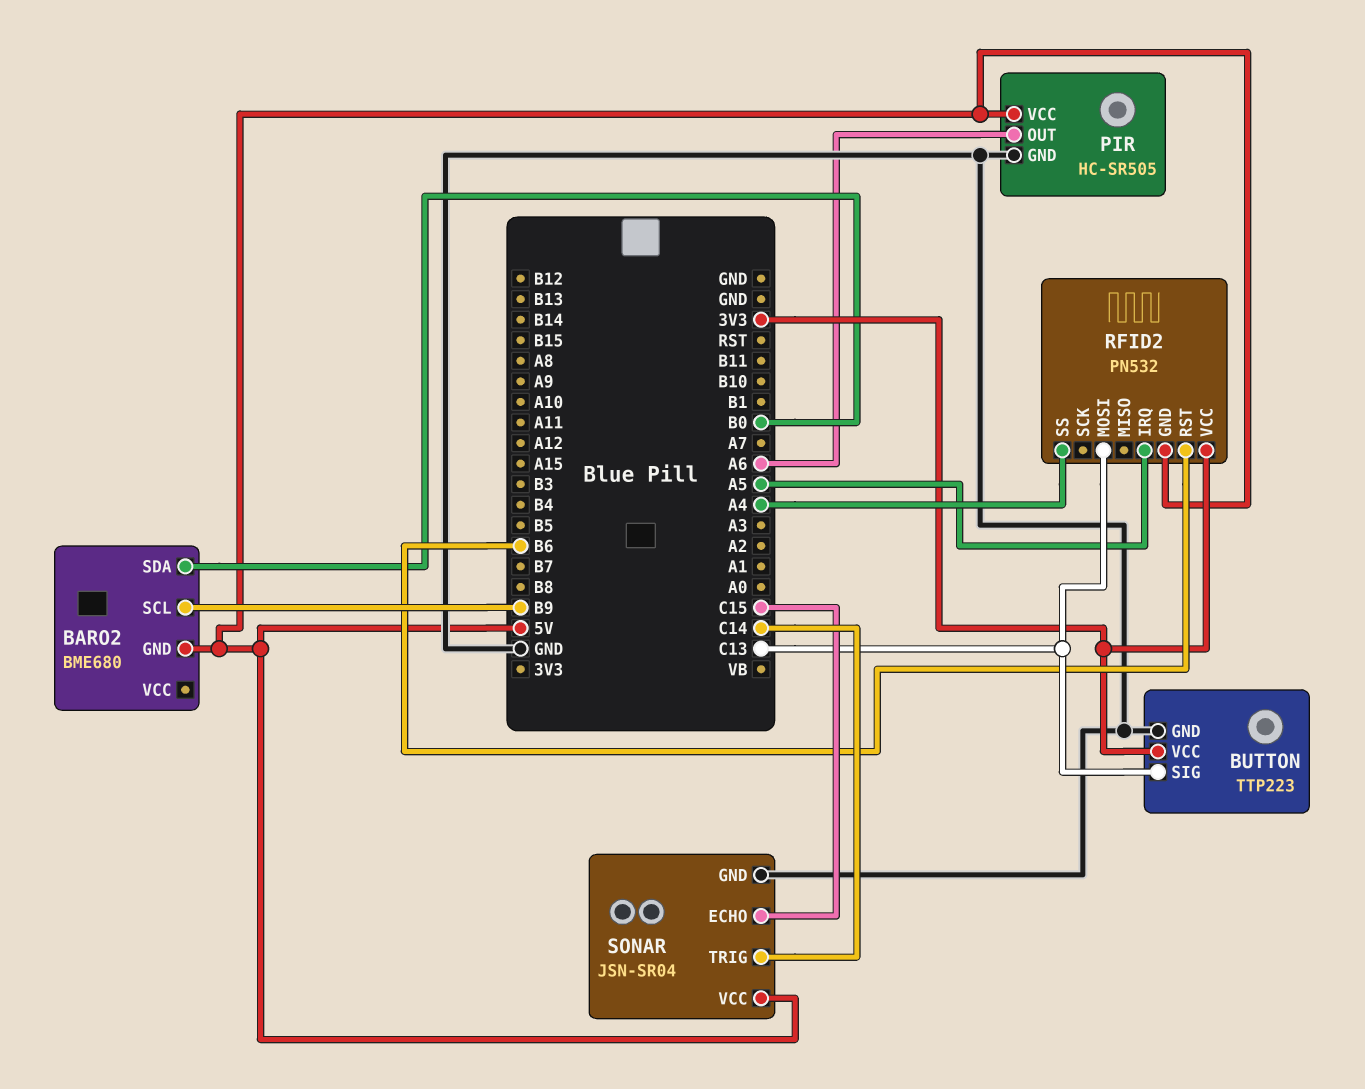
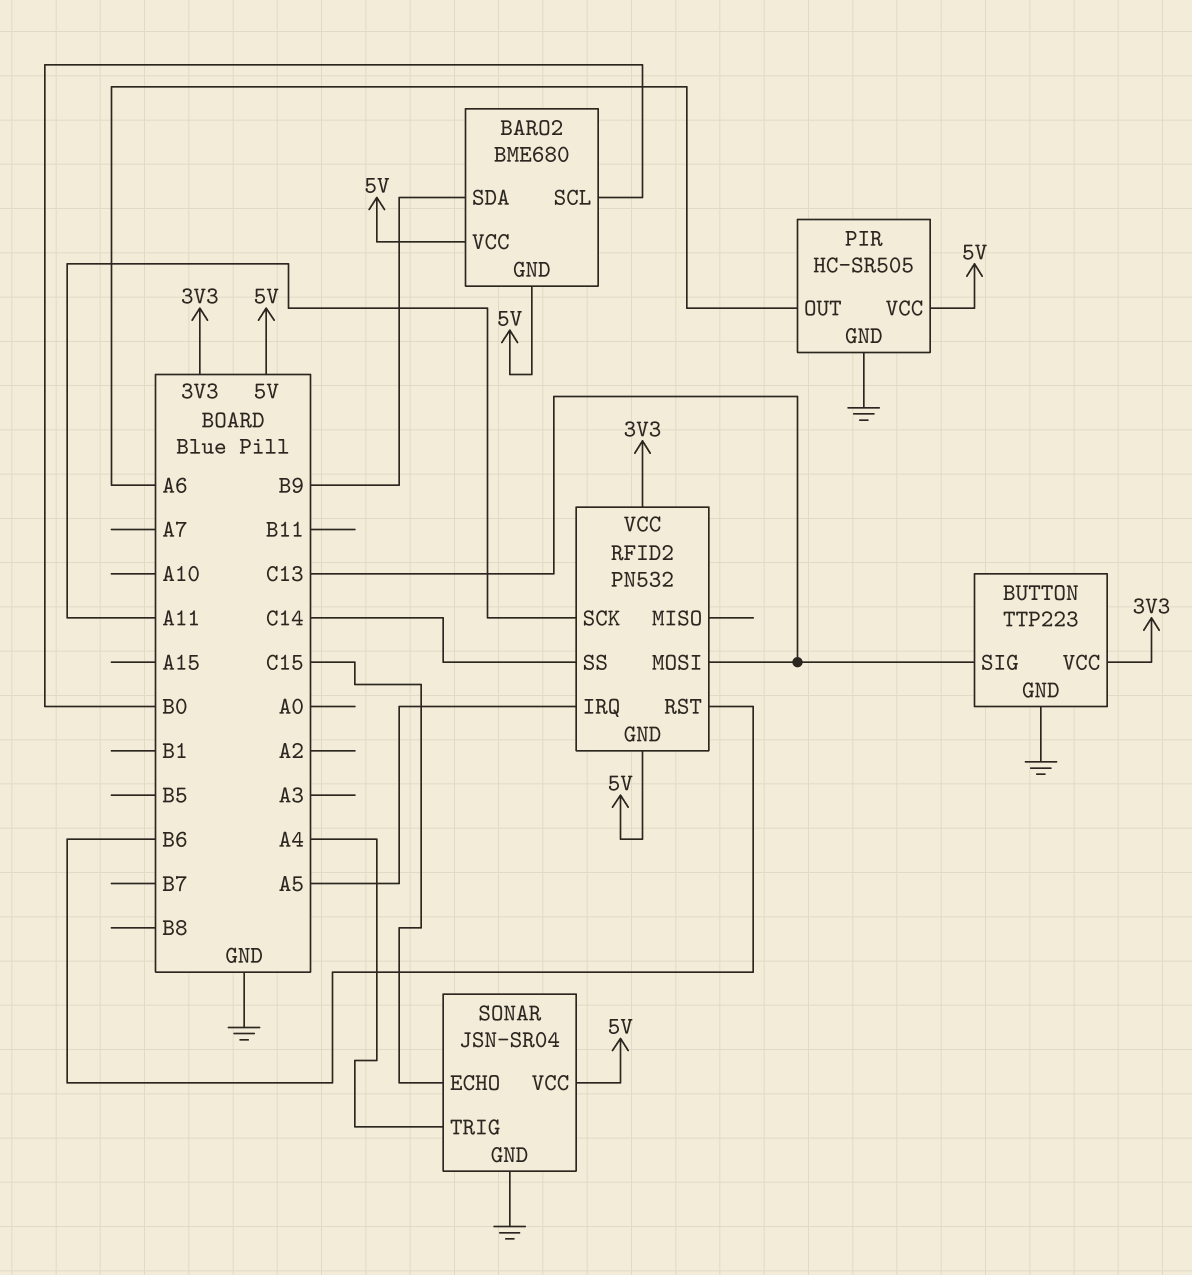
BARO2 pin SCL: B9 -> B0
BARO2 pin SDA: B0 -> B9
BARO2 pin VCC: none -> 5V
RFID2 pin SCK: none -> A11
RFID2 pin SS: A4 -> C14
SONAR pin TRIG: C14 -> A4

